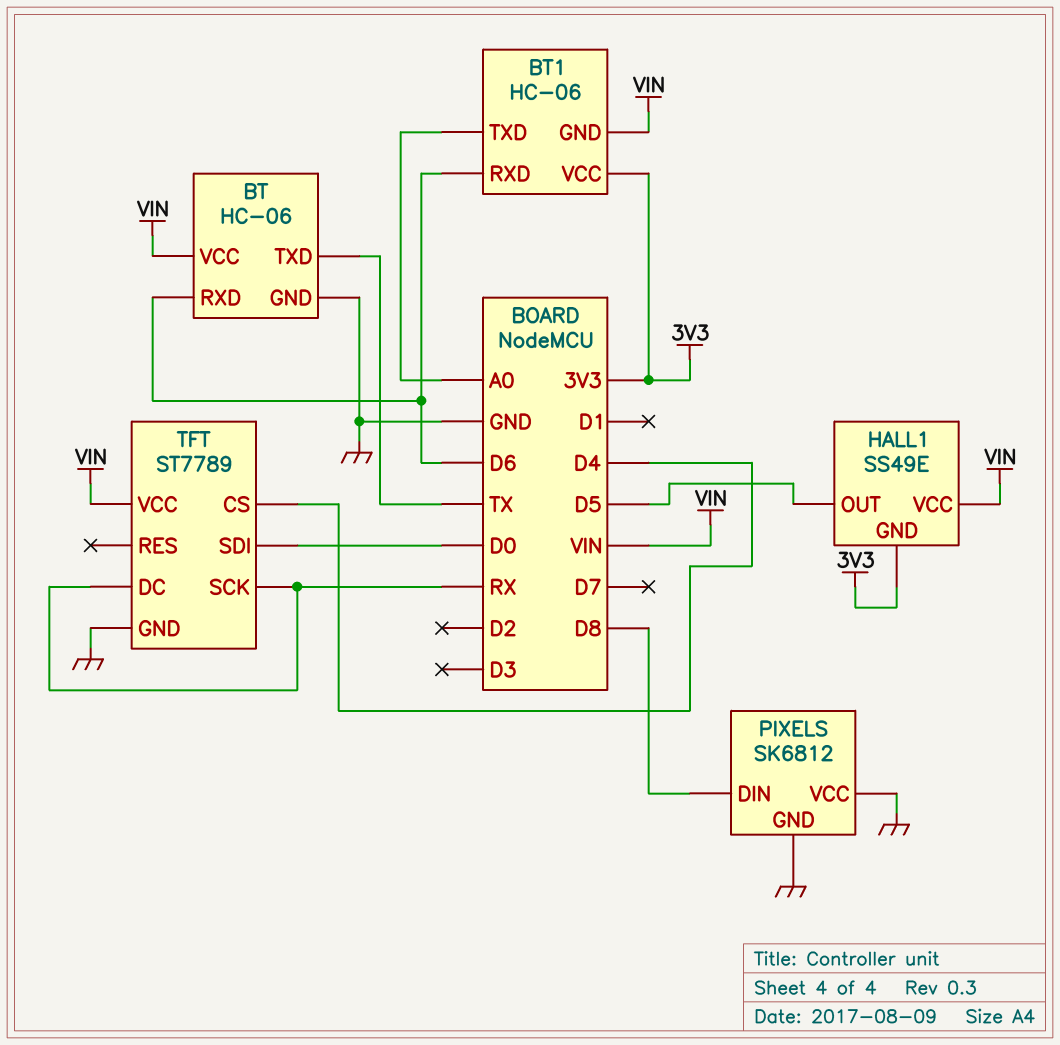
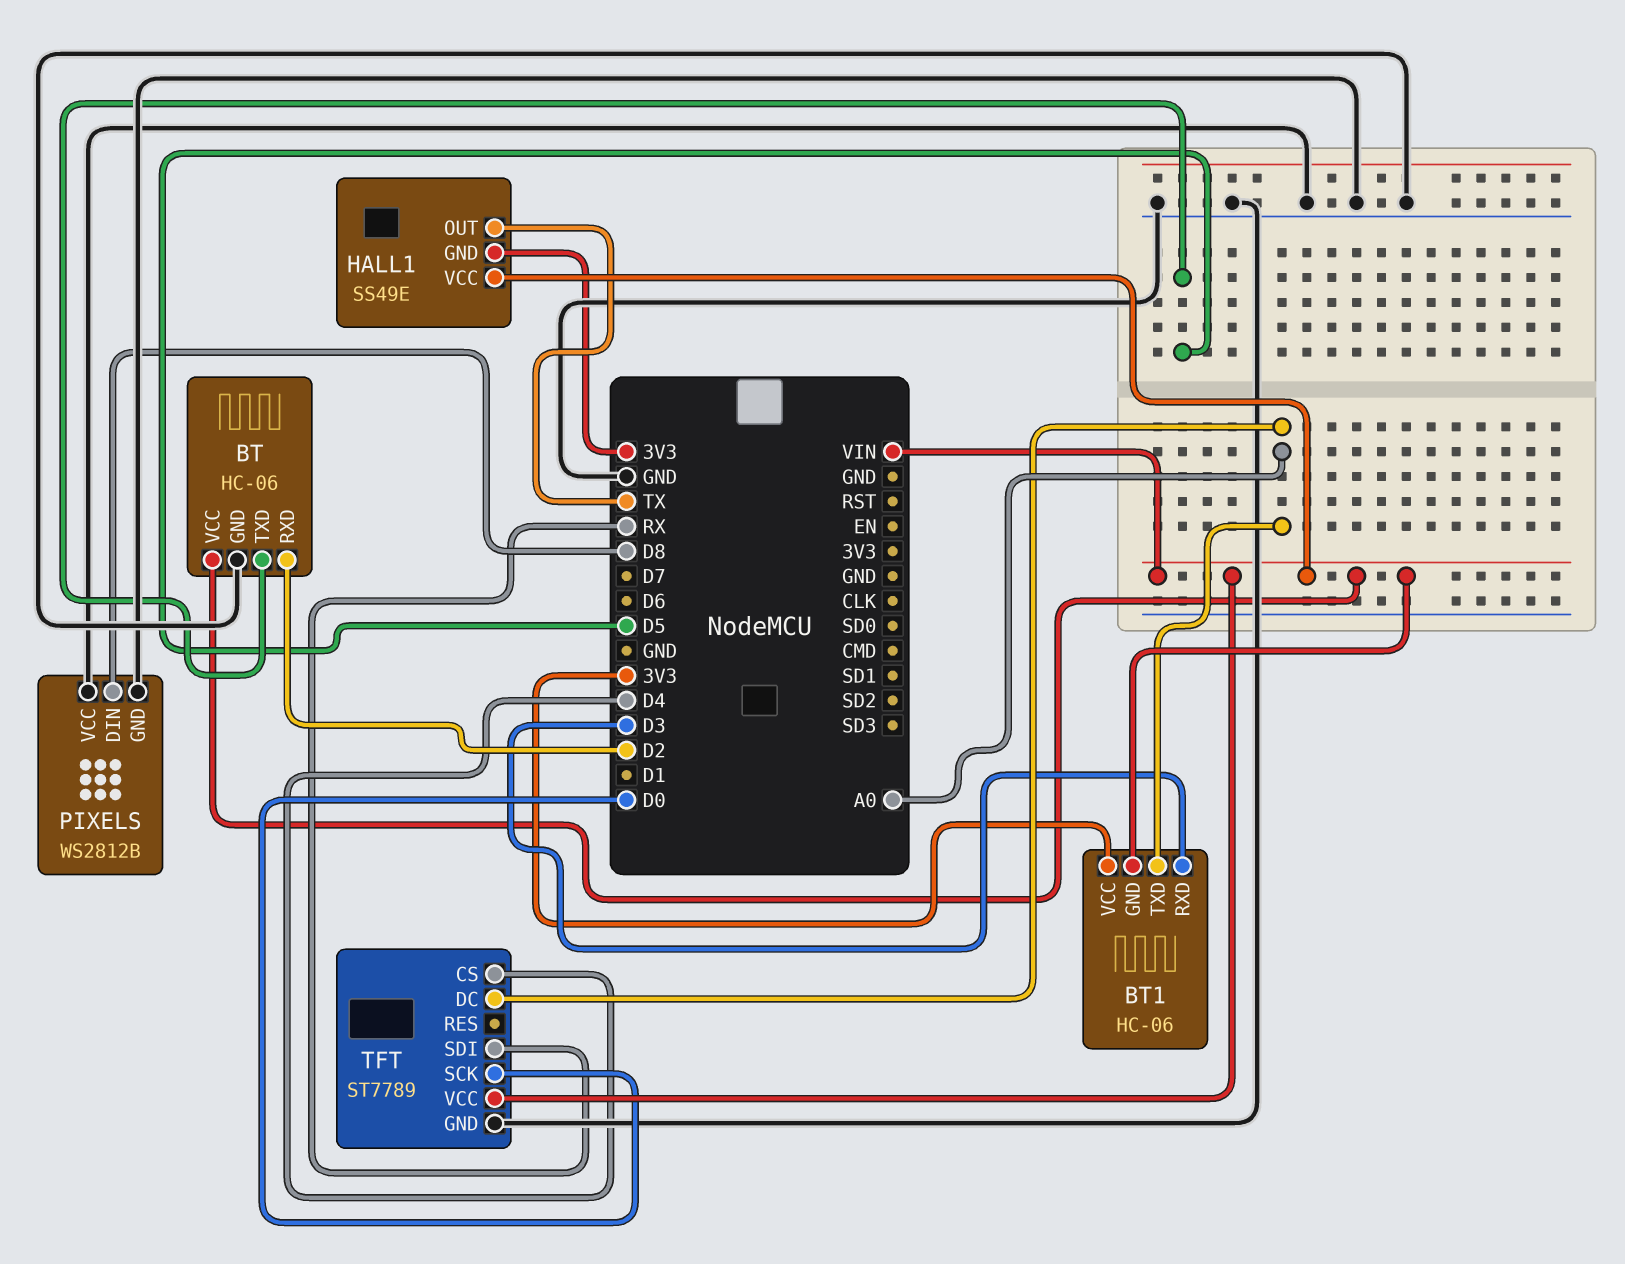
BT pin RXD: D6 -> D2
BT pin TXD: TX -> D5
BT1 pin RXD: D6 -> D3
HALL1 pin OUT: D5 -> TX
PIXELS: SK6812 -> WS2812B
TFT pin DC: RX -> A0
TFT pin SCK: RX -> D0
TFT pin SDI: D0 -> RX

